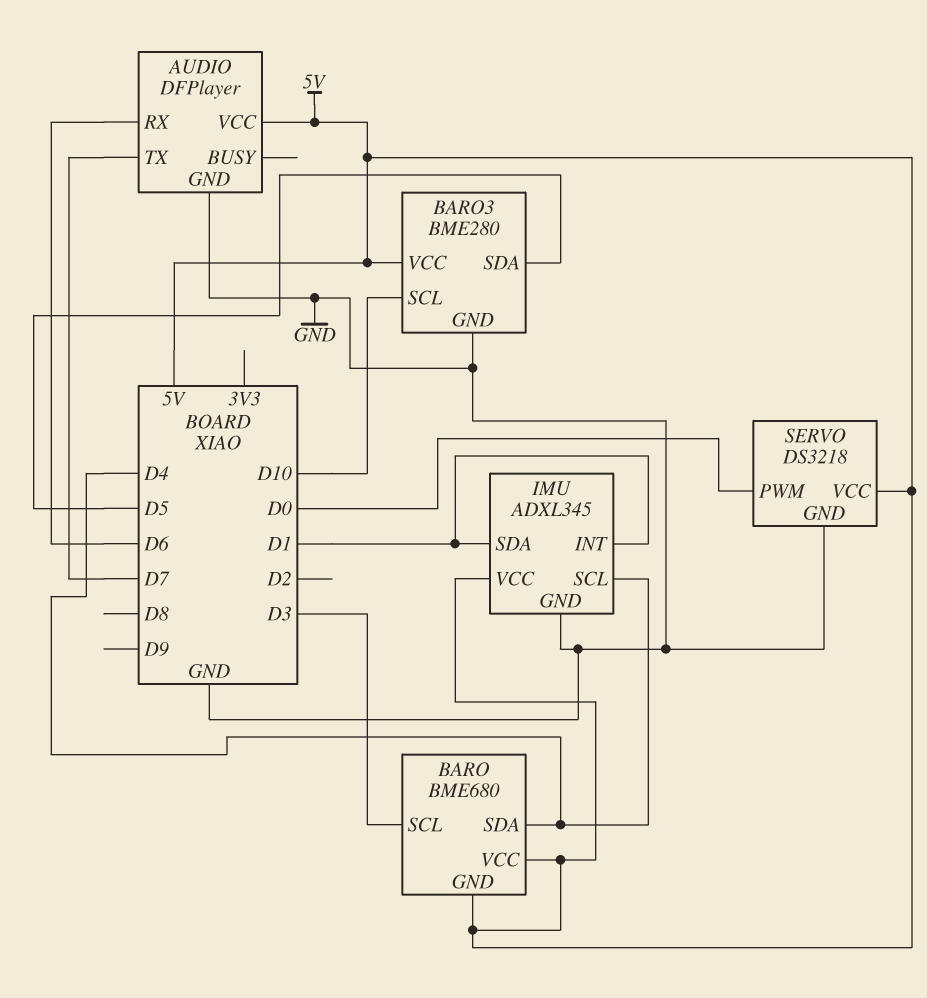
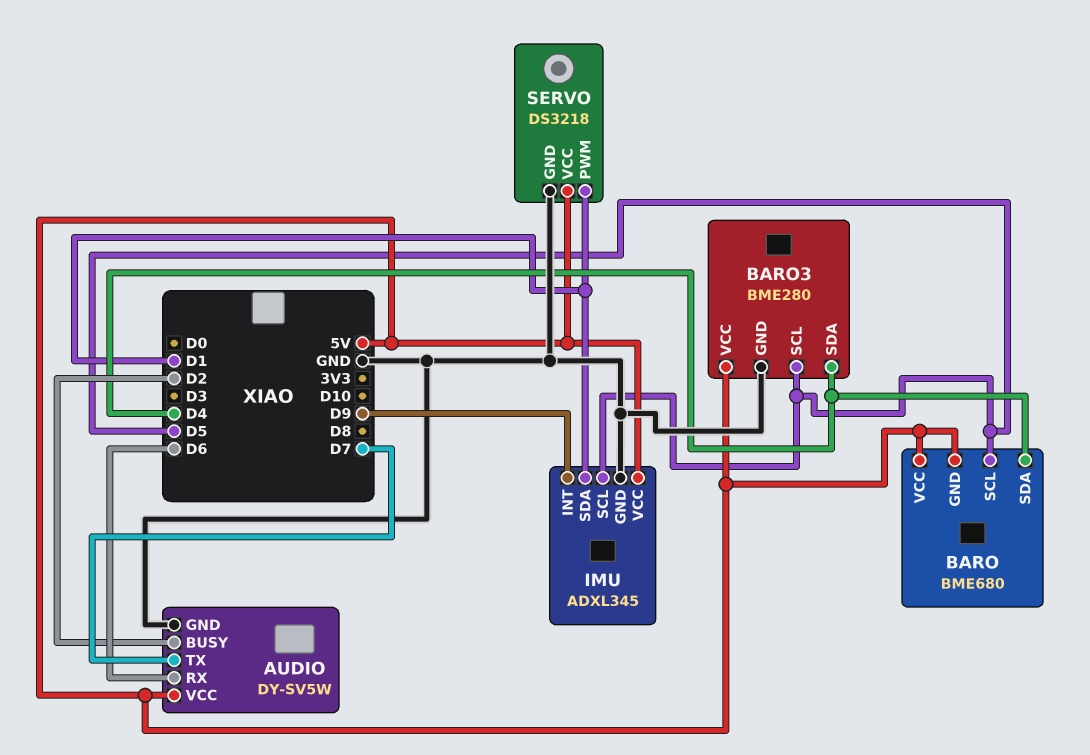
AUDIO: DFPlayer -> DY-SV5W
AUDIO pin BUSY: none -> D2
BARO pin SCL: D3 -> D5
BARO3 pin SCL: D10 -> D5
BARO3 pin SDA: D5 -> D4
IMU pin INT: D1 -> D9
IMU pin SCL: D4 -> D5
SERVO pin PWM: D0 -> D1

